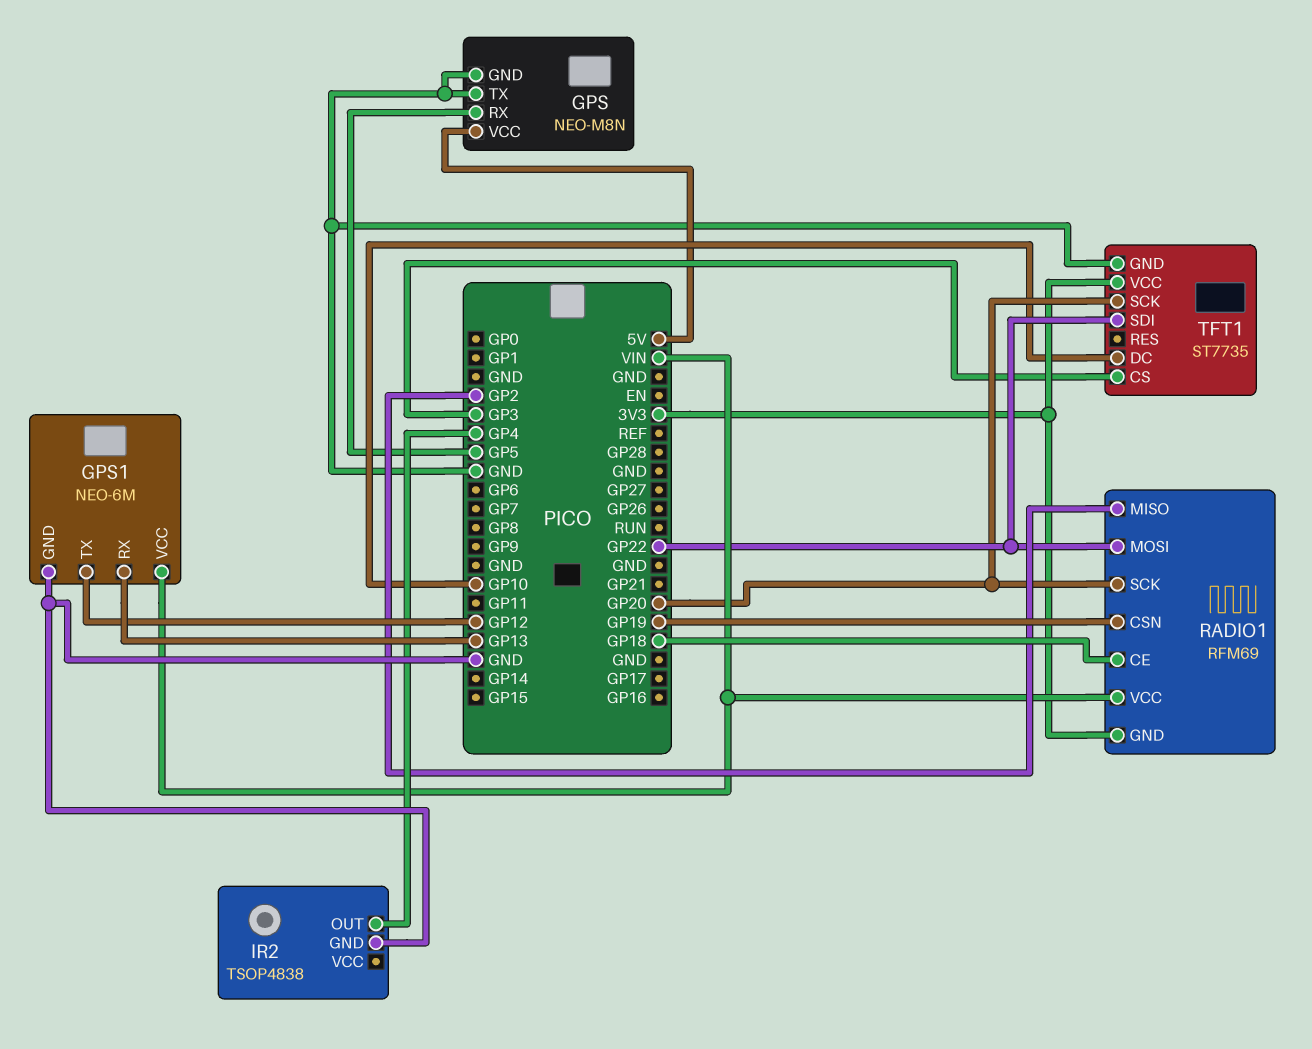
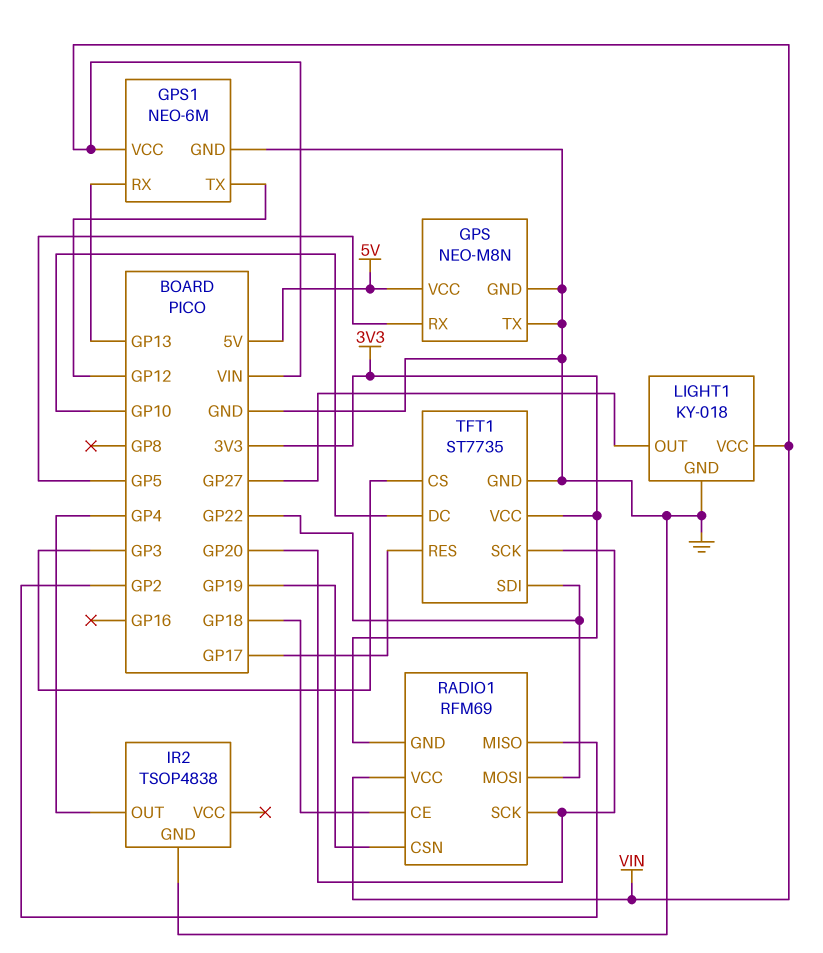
LIGHT1: none -> KY-018
LIGHT1 pin GND: none -> GND
LIGHT1 pin OUT: none -> GP27
LIGHT1 pin VCC: none -> VIN
TFT1 pin RES: none -> GP17

